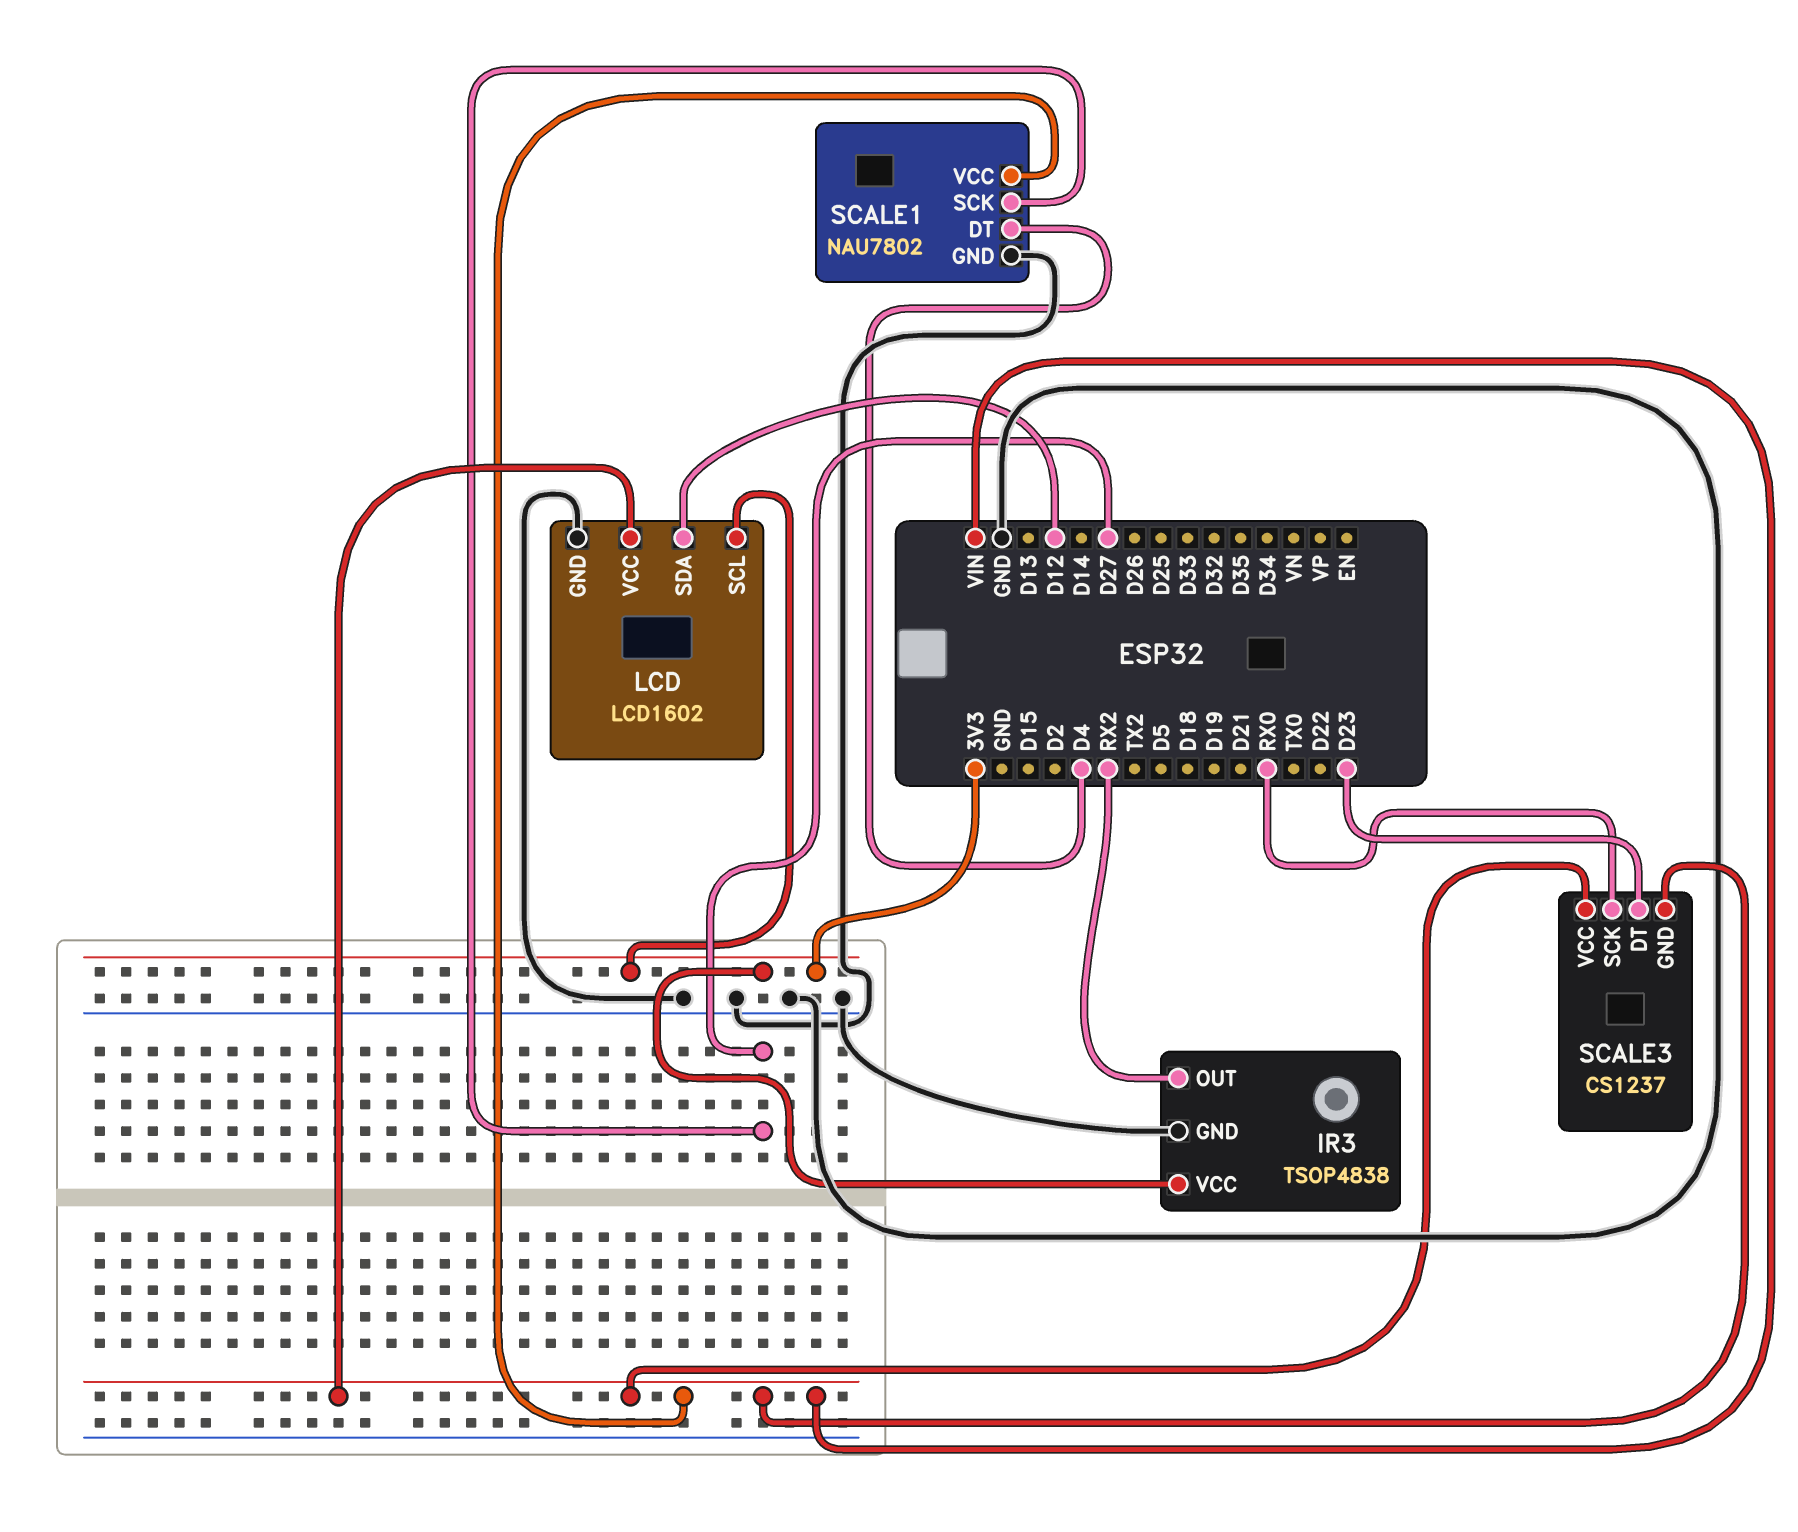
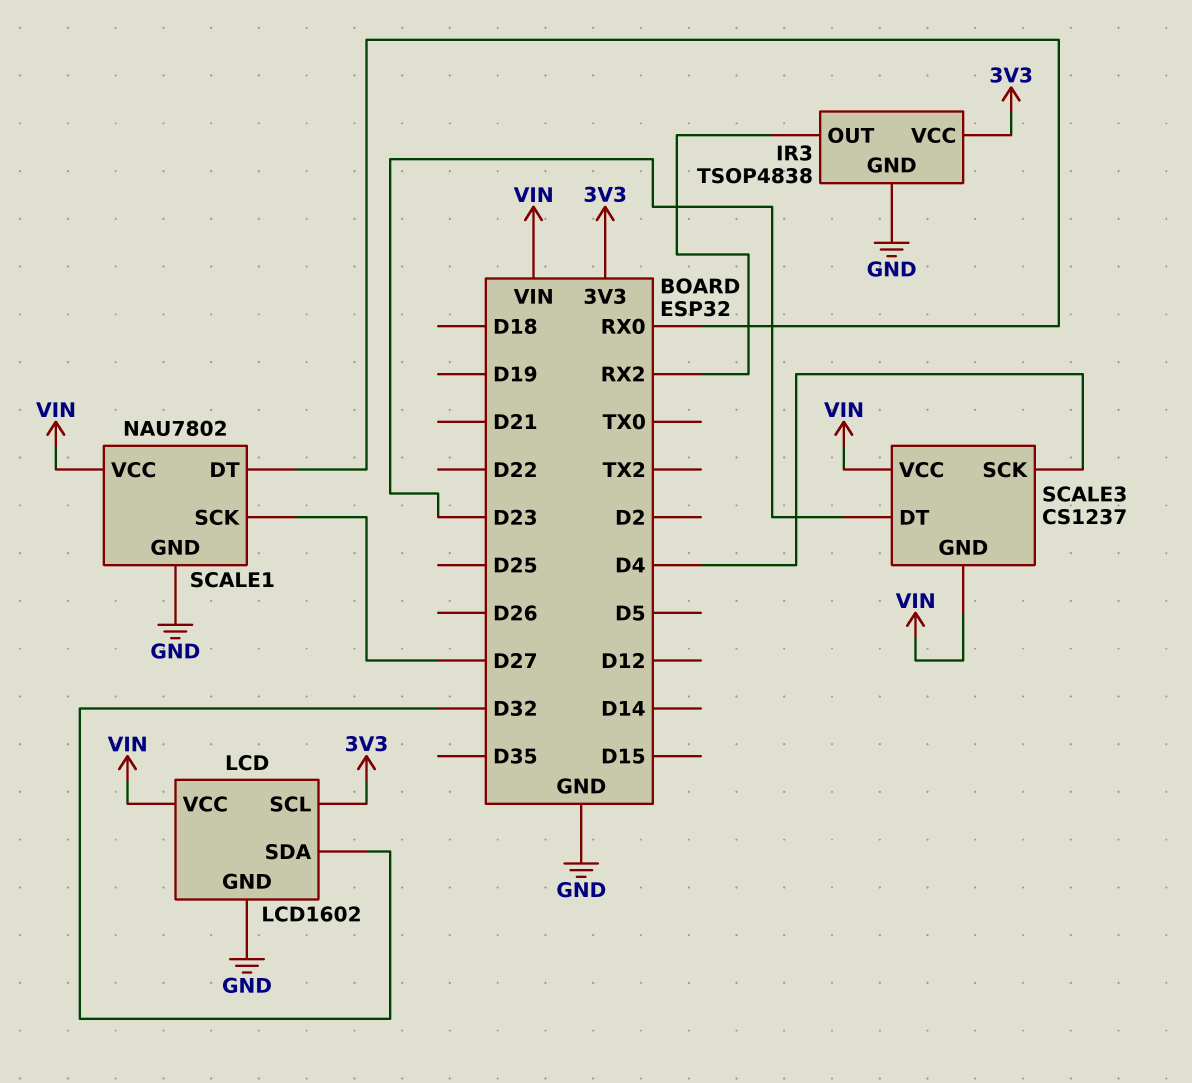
LCD pin SDA: D12 -> D32
SCALE1 pin DT: D4 -> RX0
SCALE3 pin SCK: RX0 -> D4

